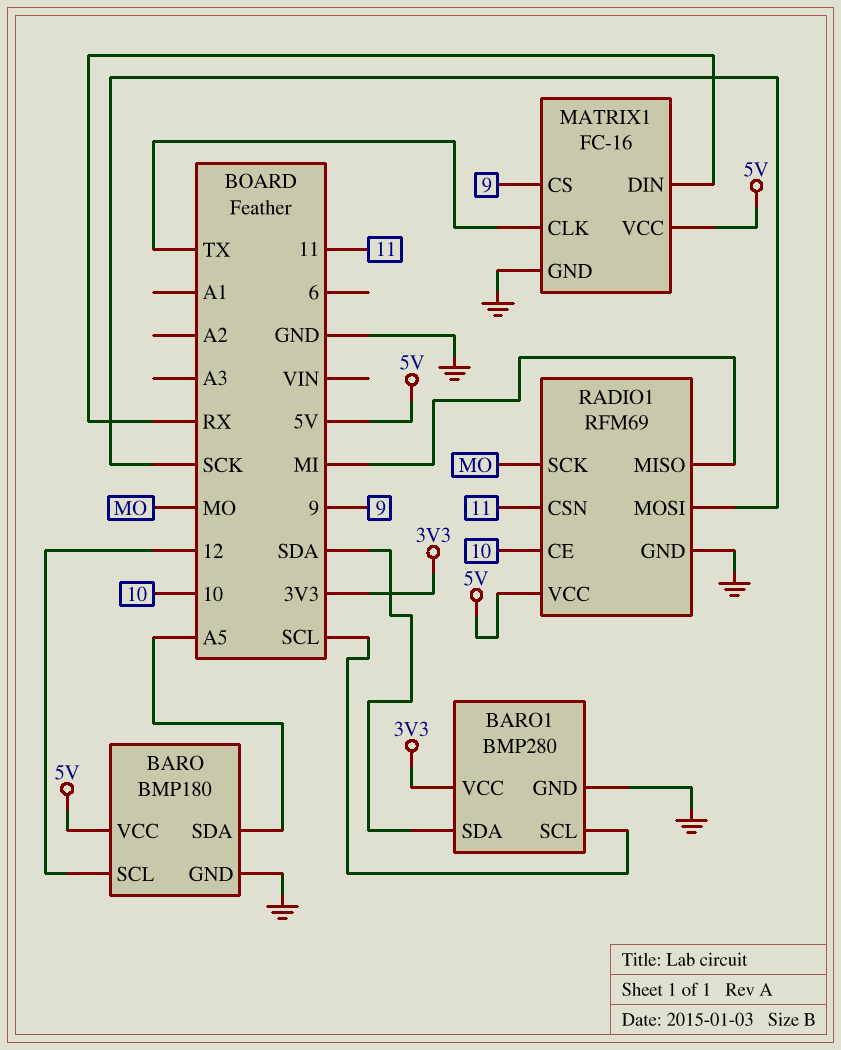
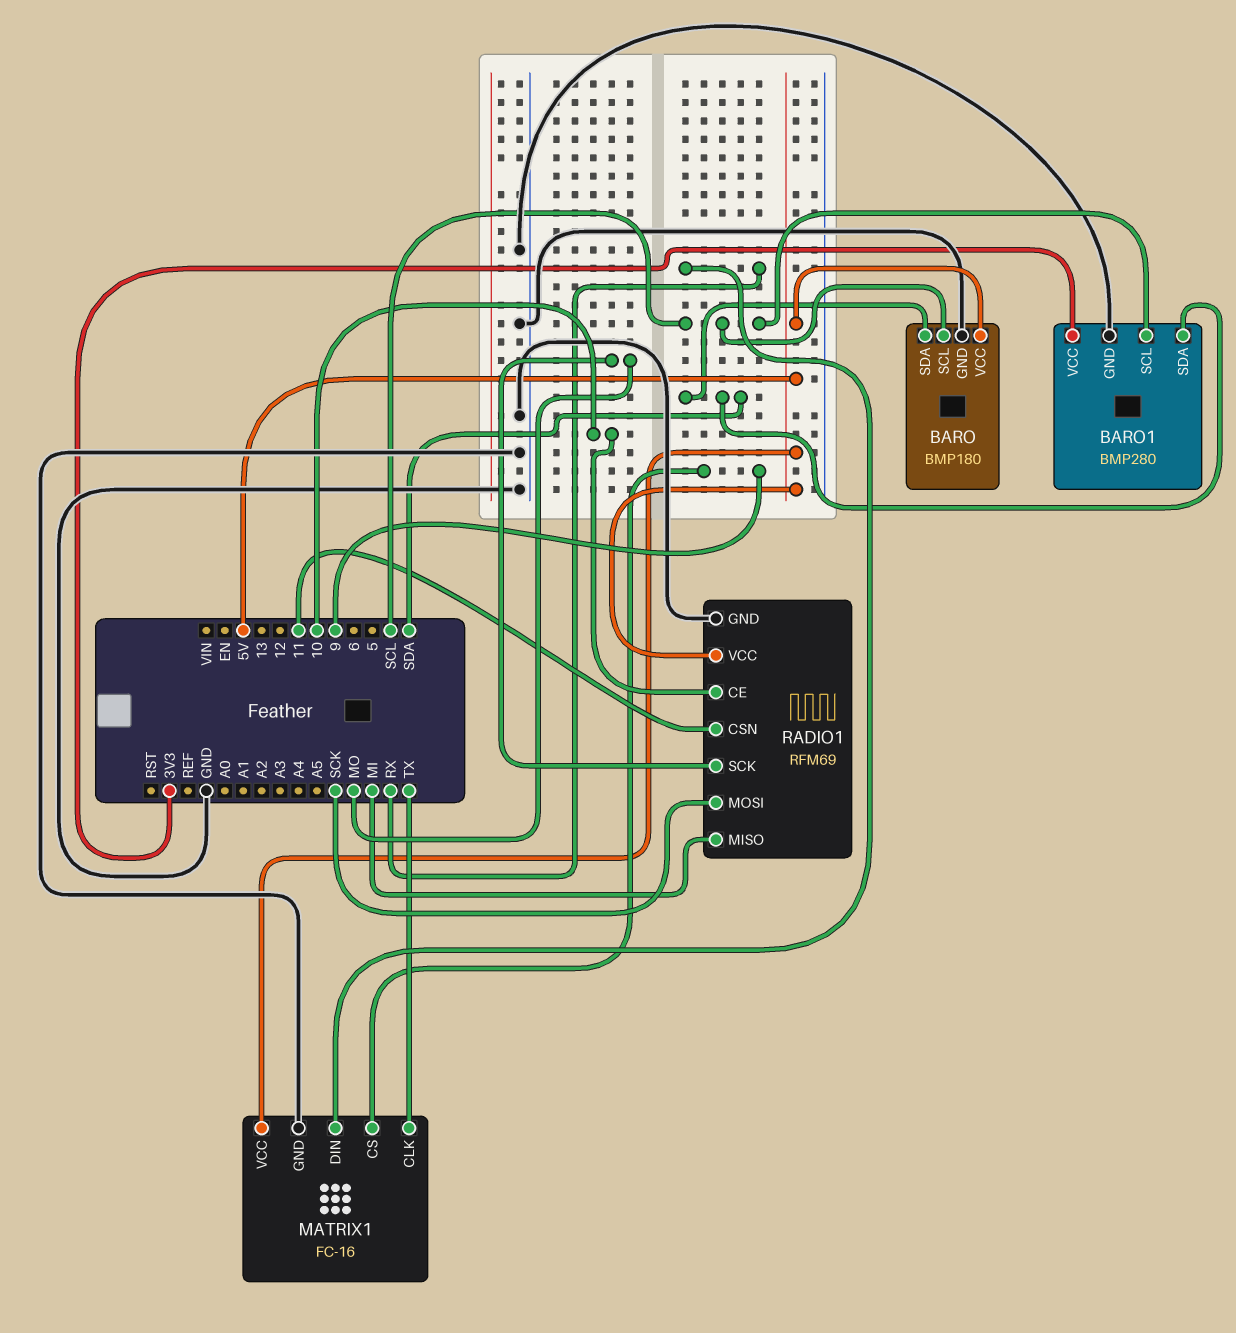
BARO pin SCL: 12 -> SCL
BARO pin SDA: A5 -> SDA

